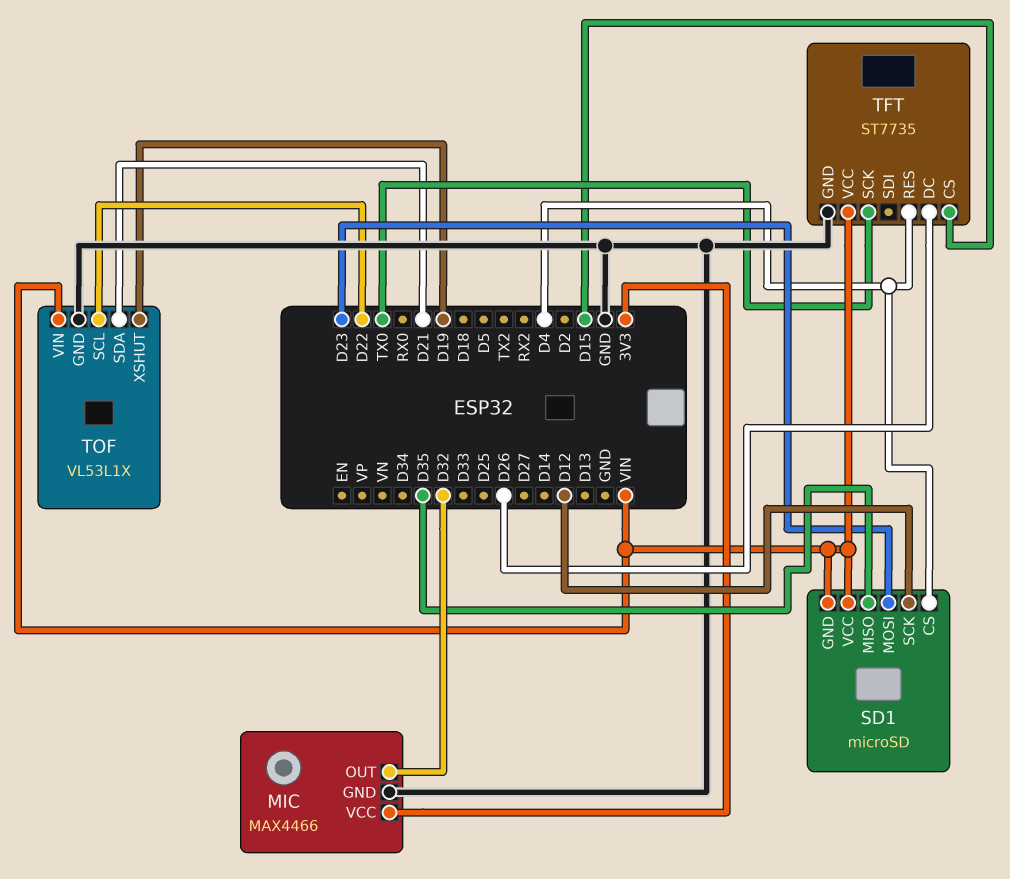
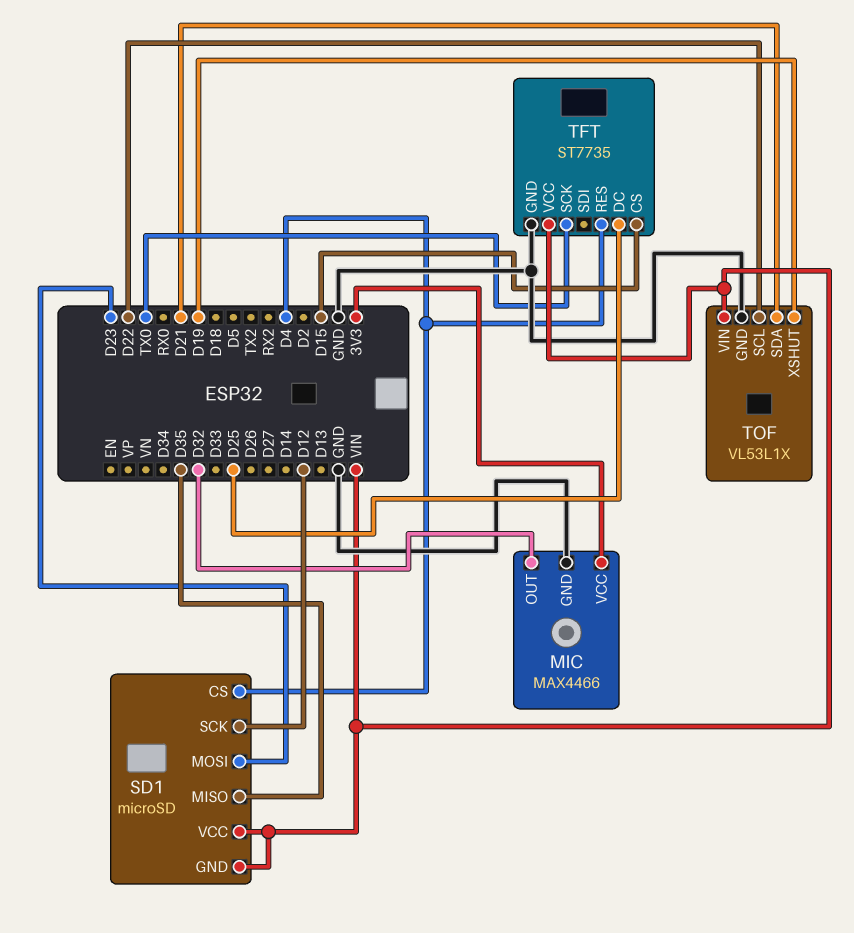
TFT pin DC: D26 -> D25

